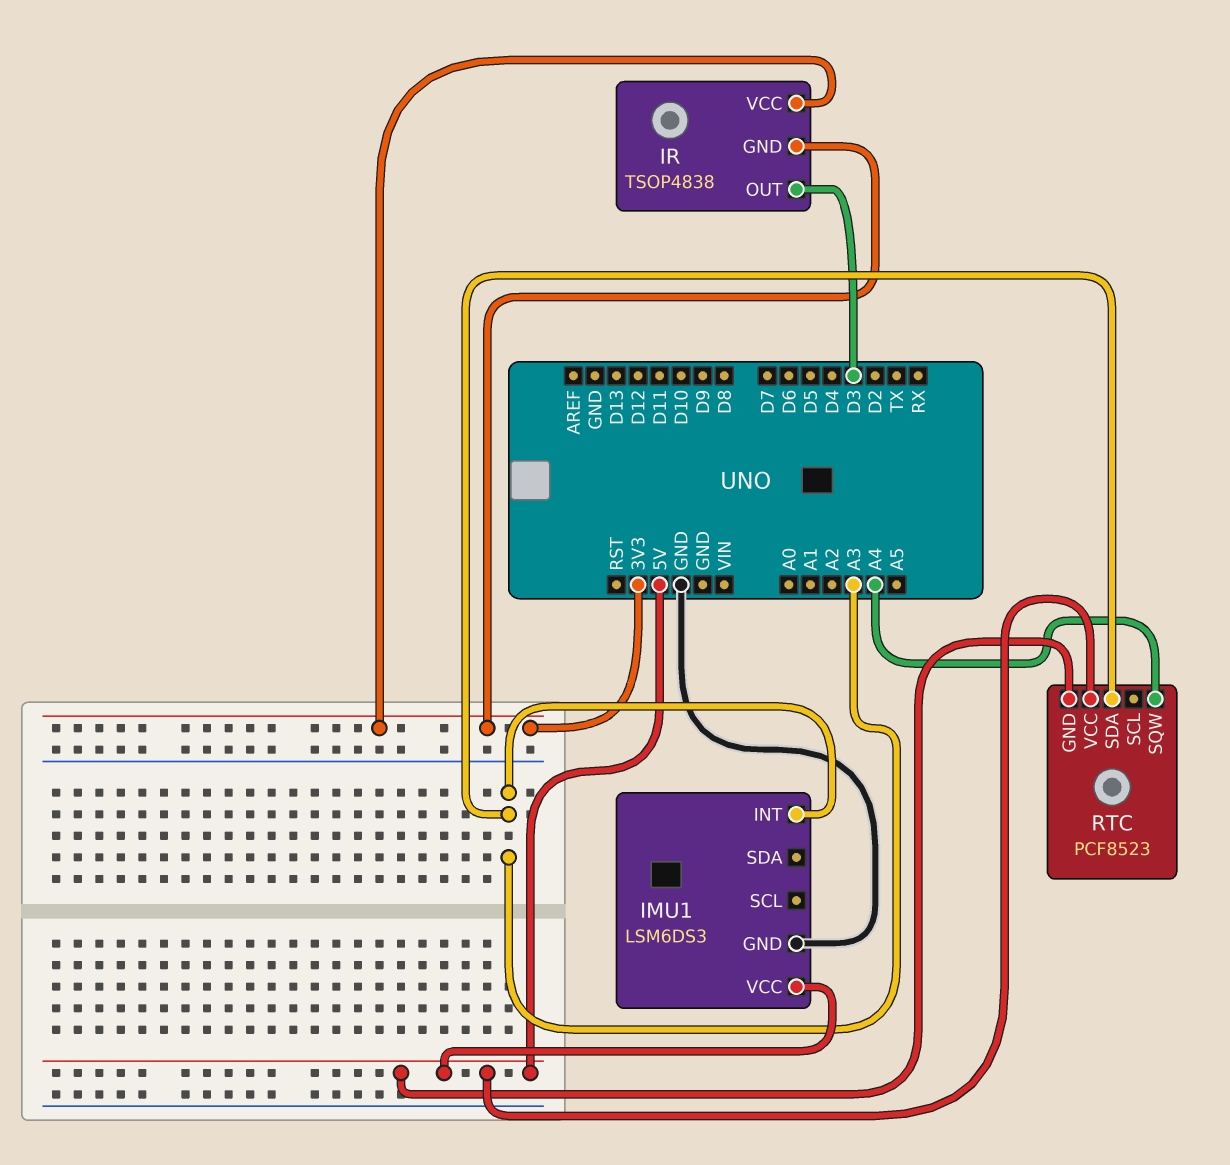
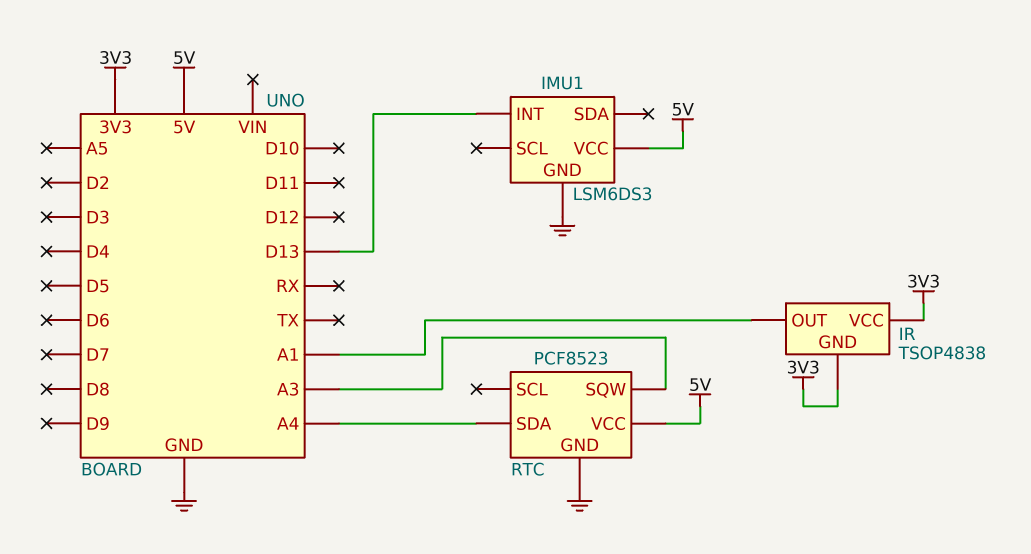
IMU1 pin INT: A3 -> D13
IR pin OUT: D3 -> A1
RTC pin GND: 5V -> GND
RTC pin SDA: A3 -> A4
RTC pin SQW: A4 -> A3

